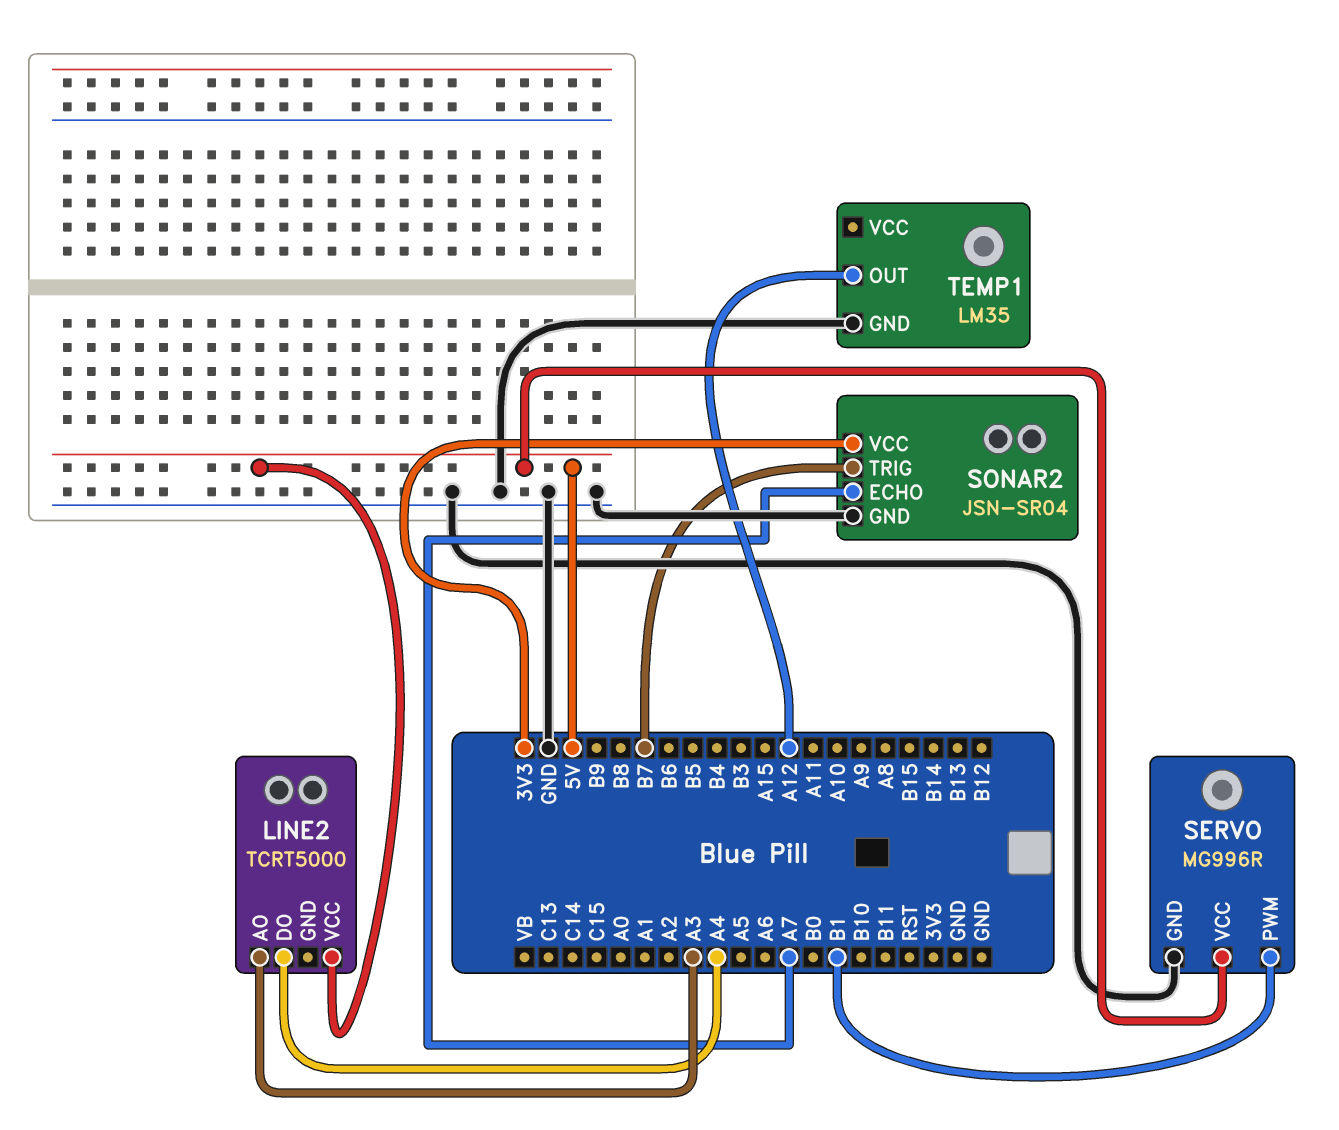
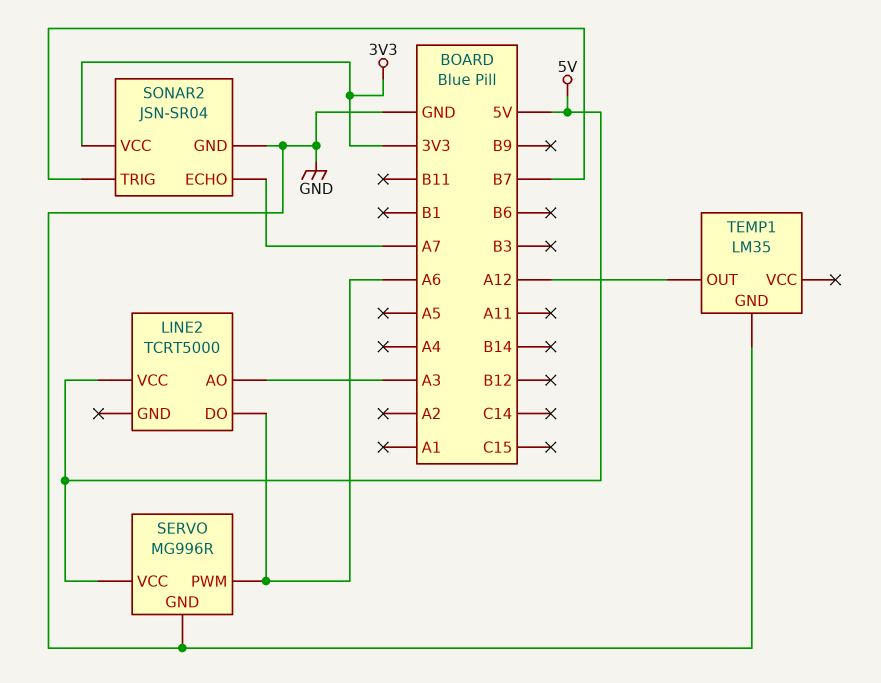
LINE2 pin DO: A4 -> A6
SERVO pin PWM: B1 -> A6

